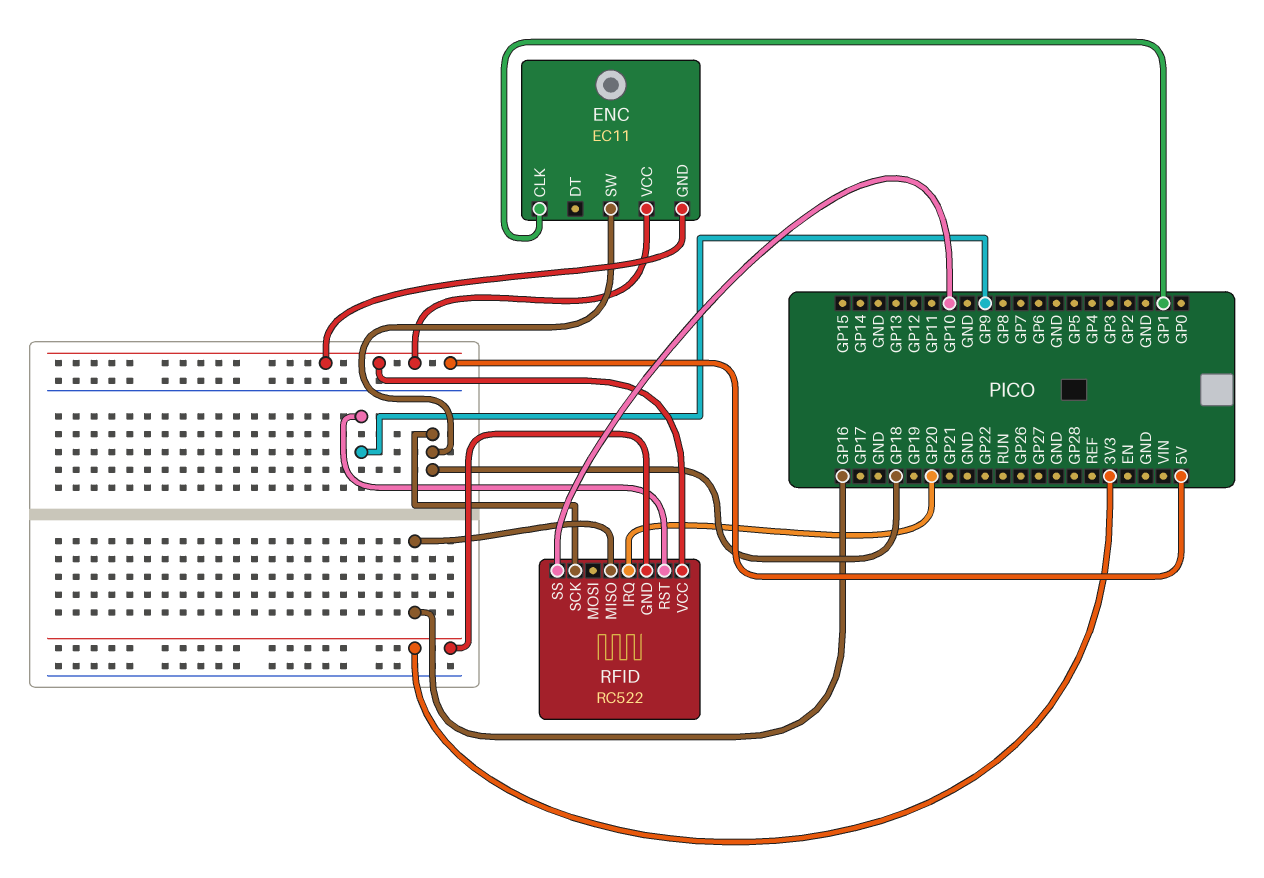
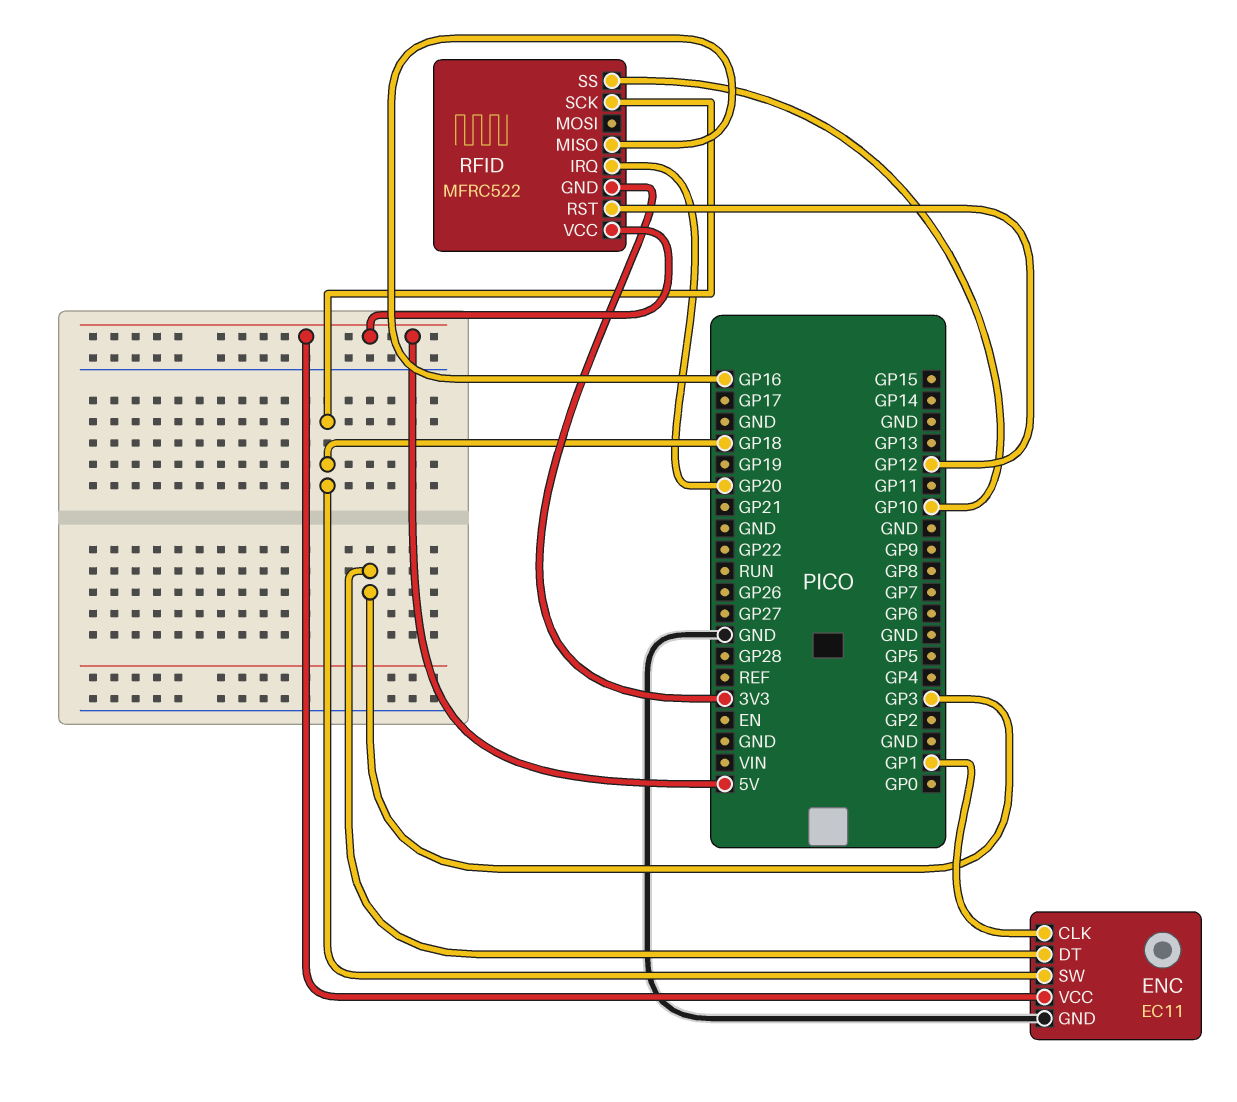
ENC pin DT: none -> GP3
ENC pin GND: 5V -> GND
RFID: RC522 -> MFRC522
RFID pin RST: GP9 -> GP12

